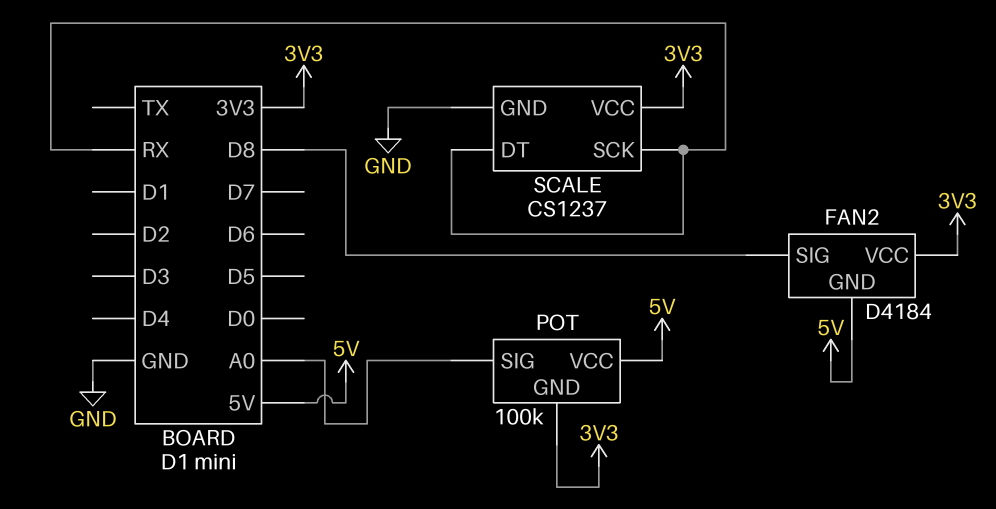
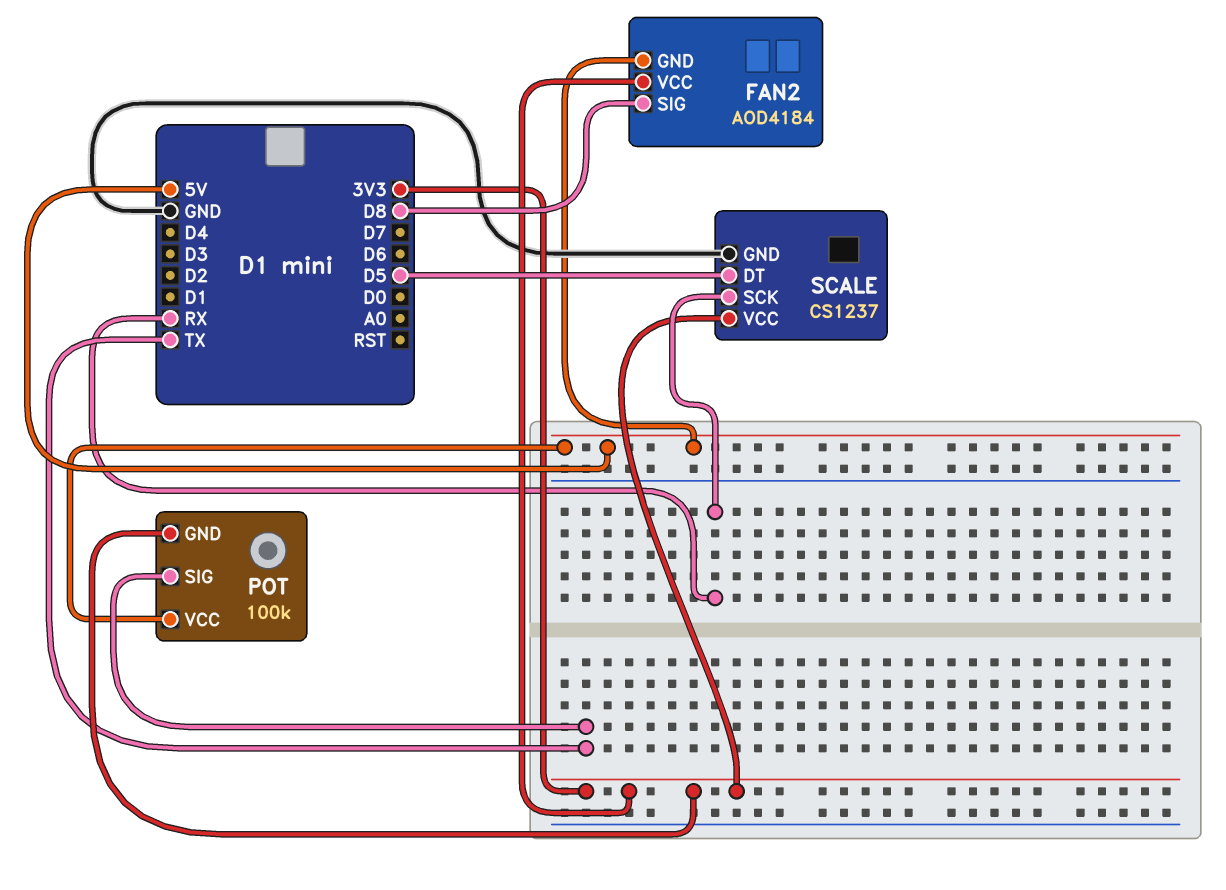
FAN2: D4184 -> AOD4184
POT pin SIG: A0 -> TX
SCALE pin DT: RX -> D5

